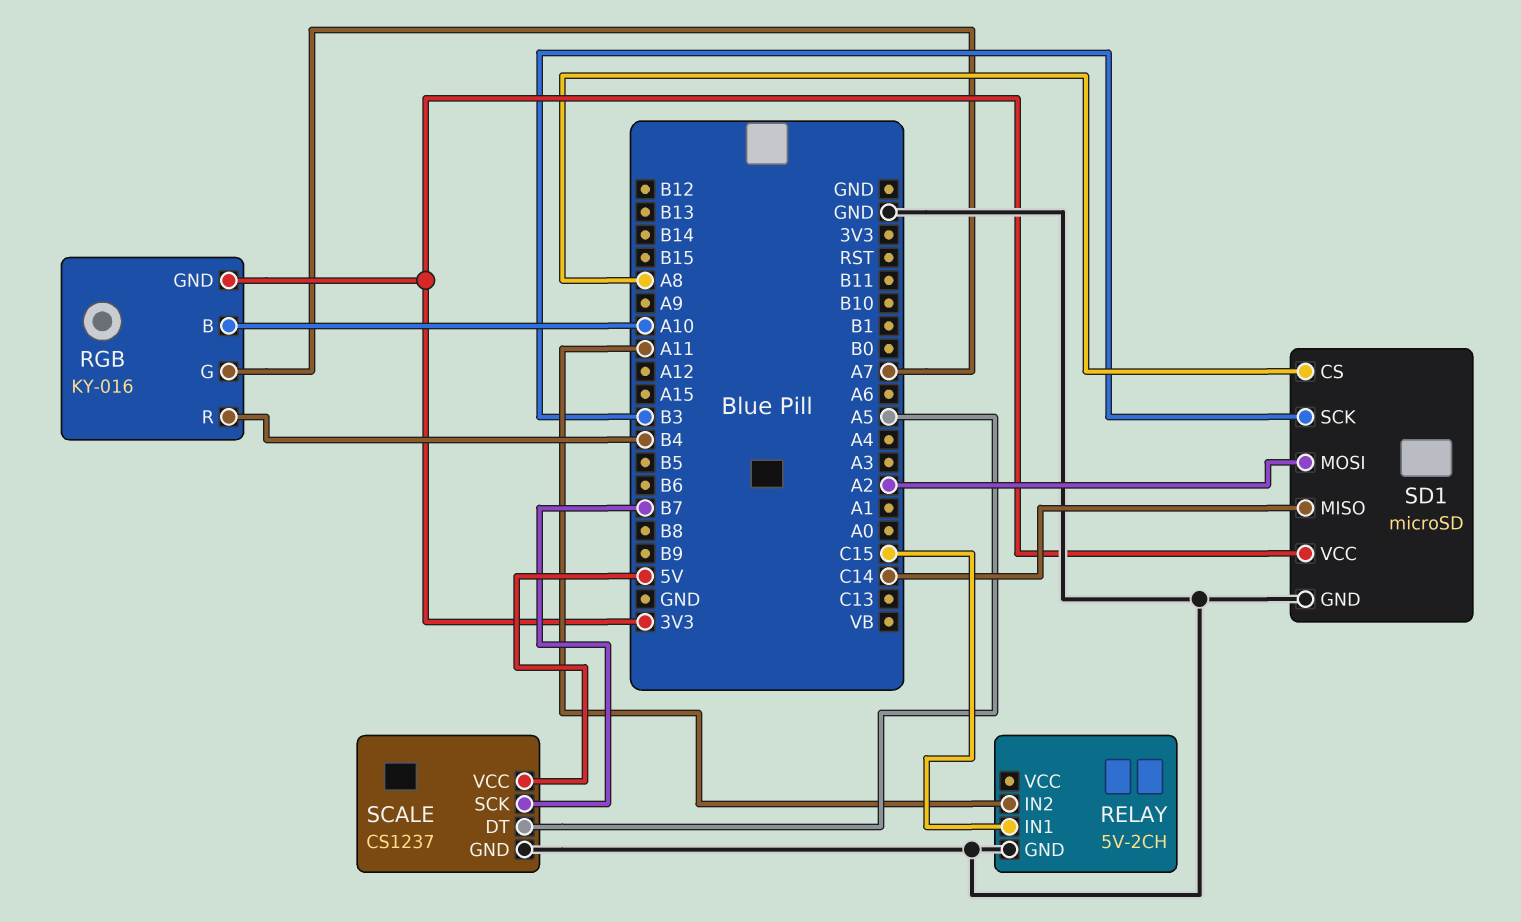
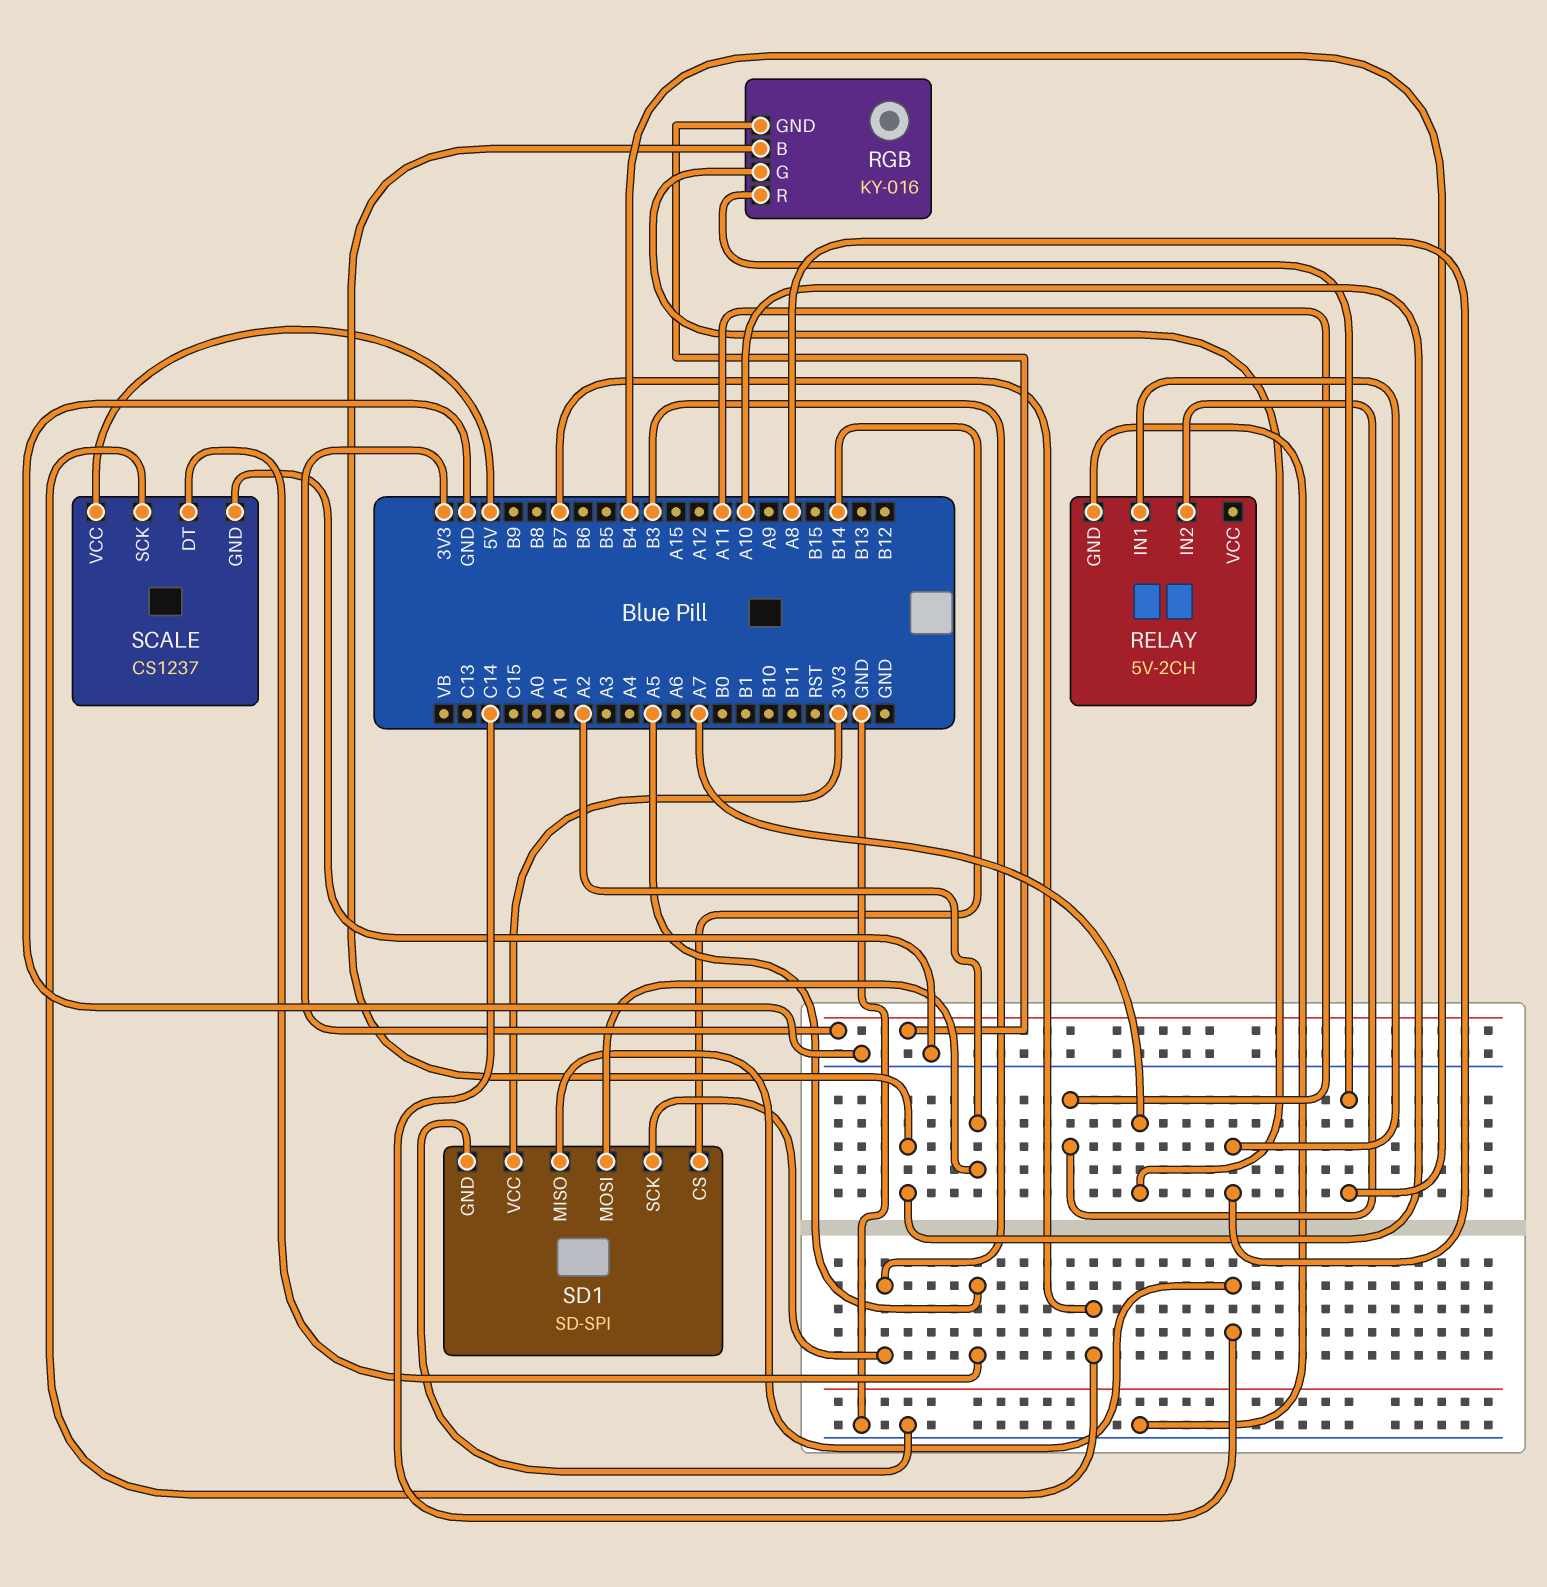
RELAY pin IN1: C15 -> A8
SD1: microSD -> SD-SPI
SD1 pin CS: A8 -> B14

